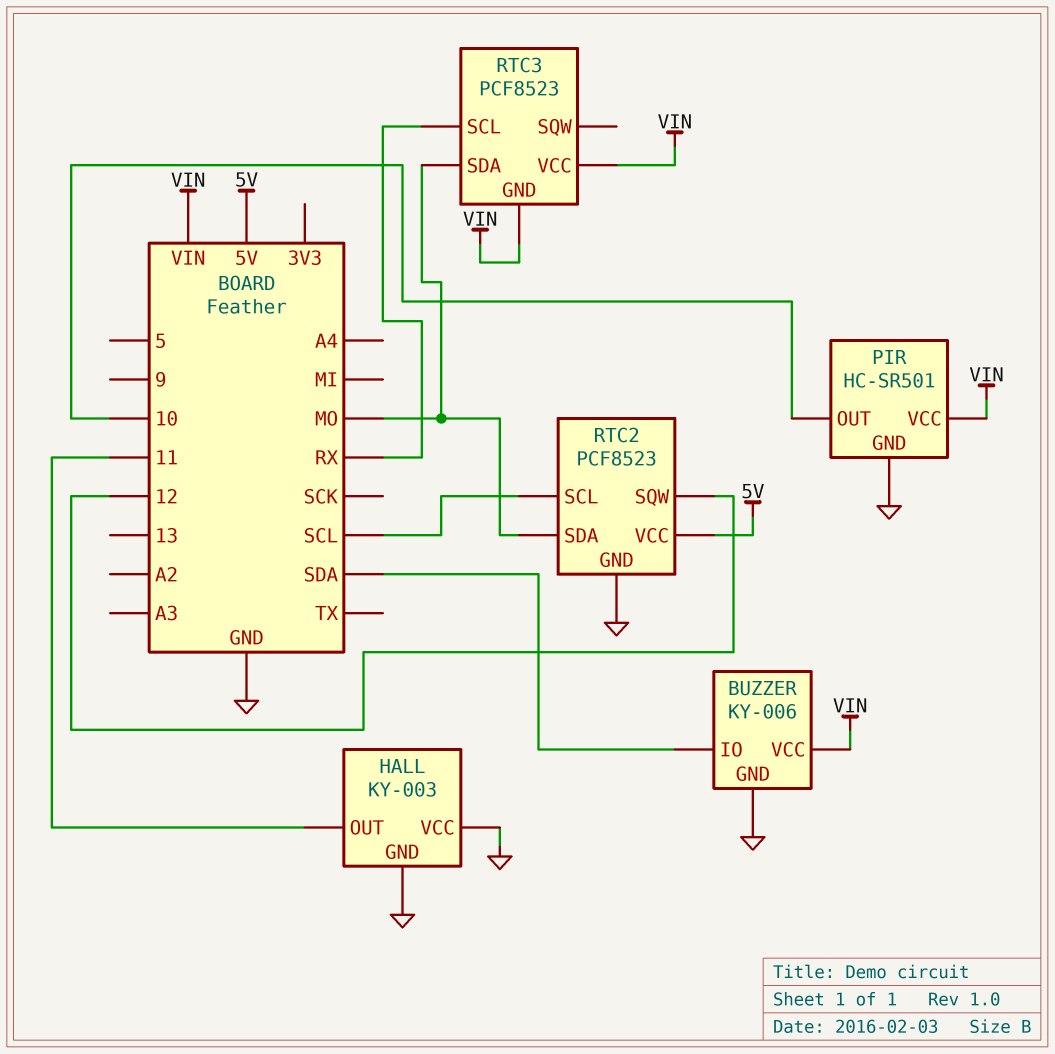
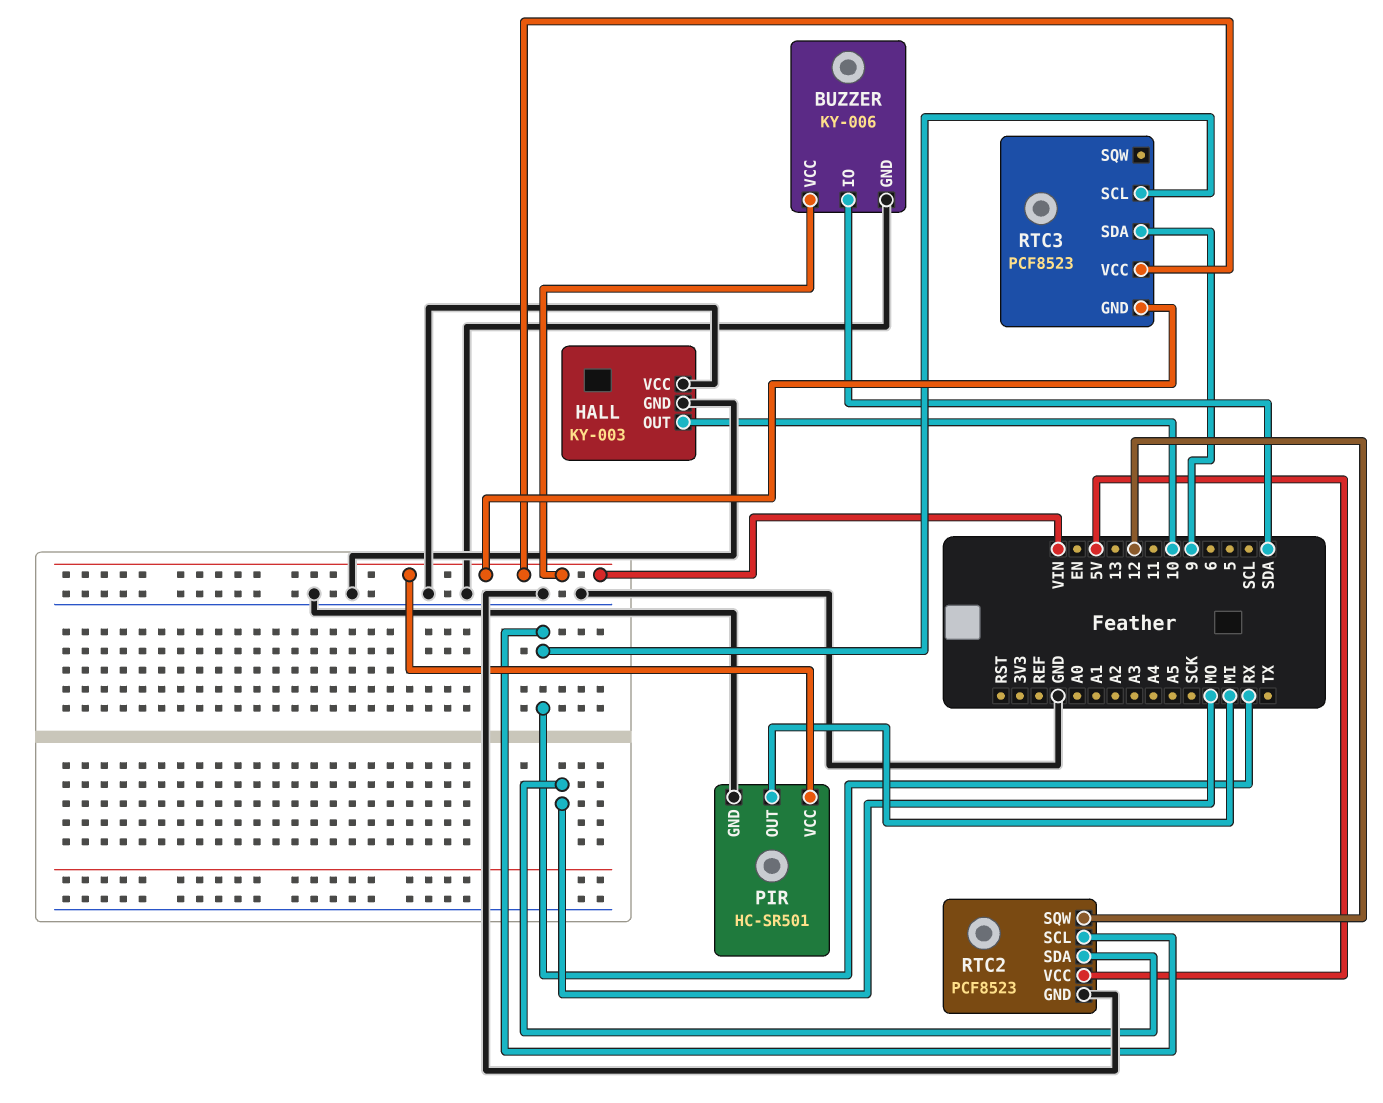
HALL pin OUT: 11 -> 10
PIR pin OUT: 10 -> MI
RTC2 pin SCL: SCL -> RX
RTC3 pin SDA: MO -> 9

